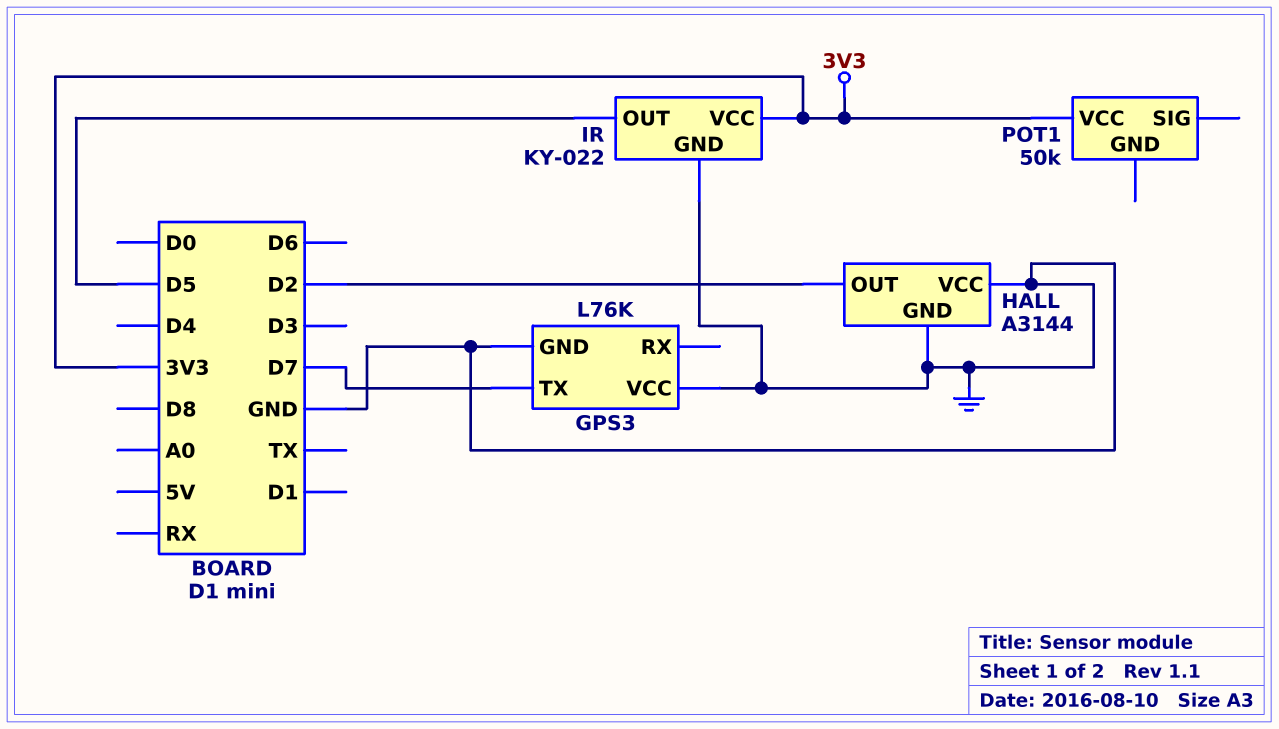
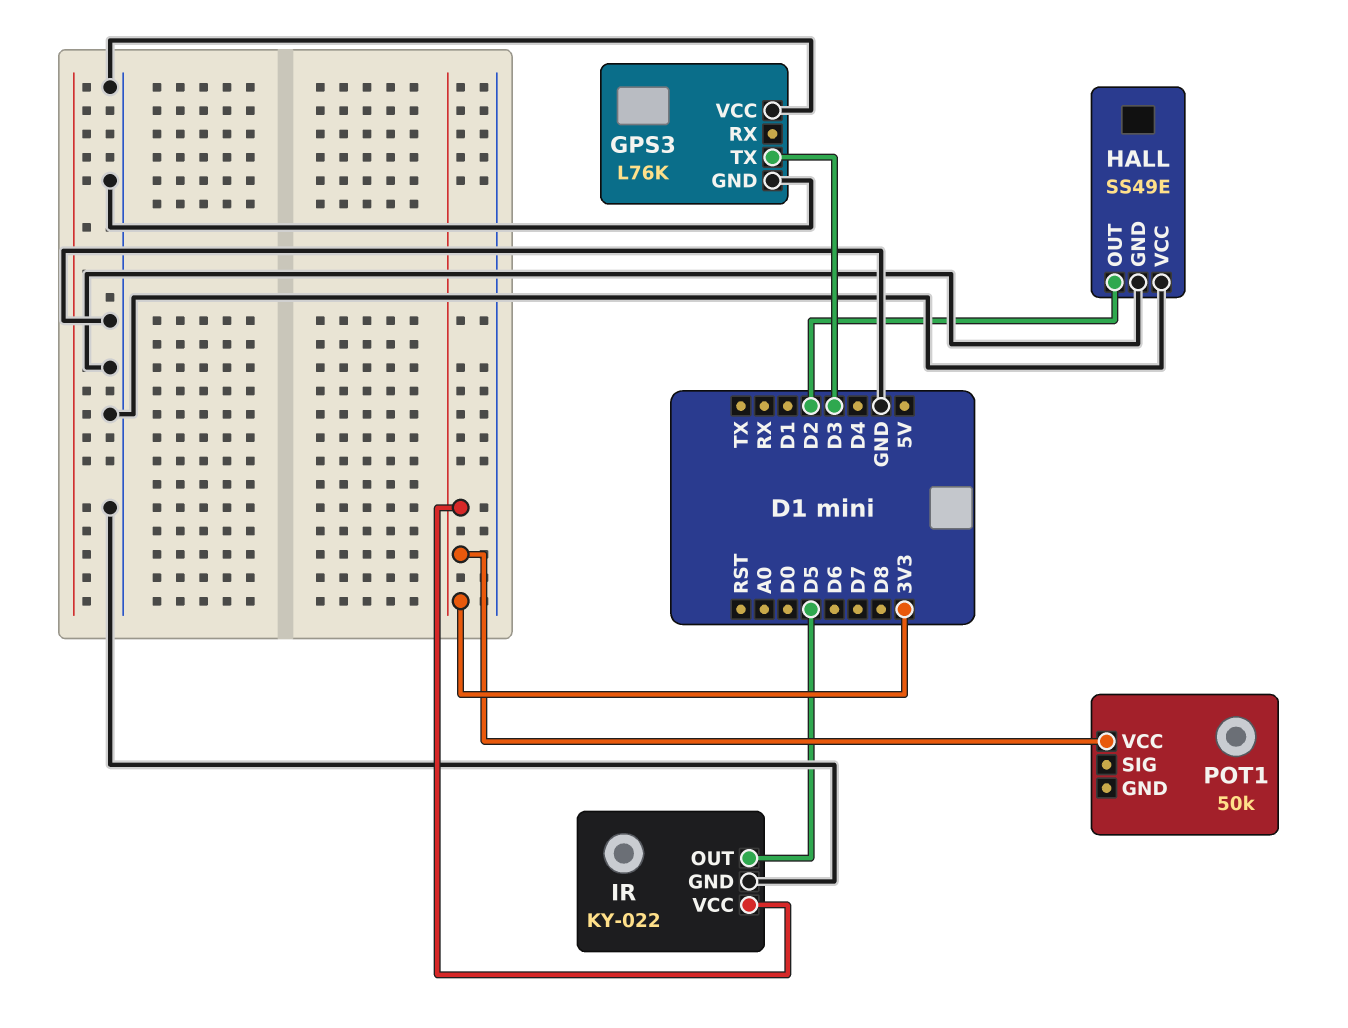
GPS3 pin TX: D7 -> D3
HALL: A3144 -> SS49E

